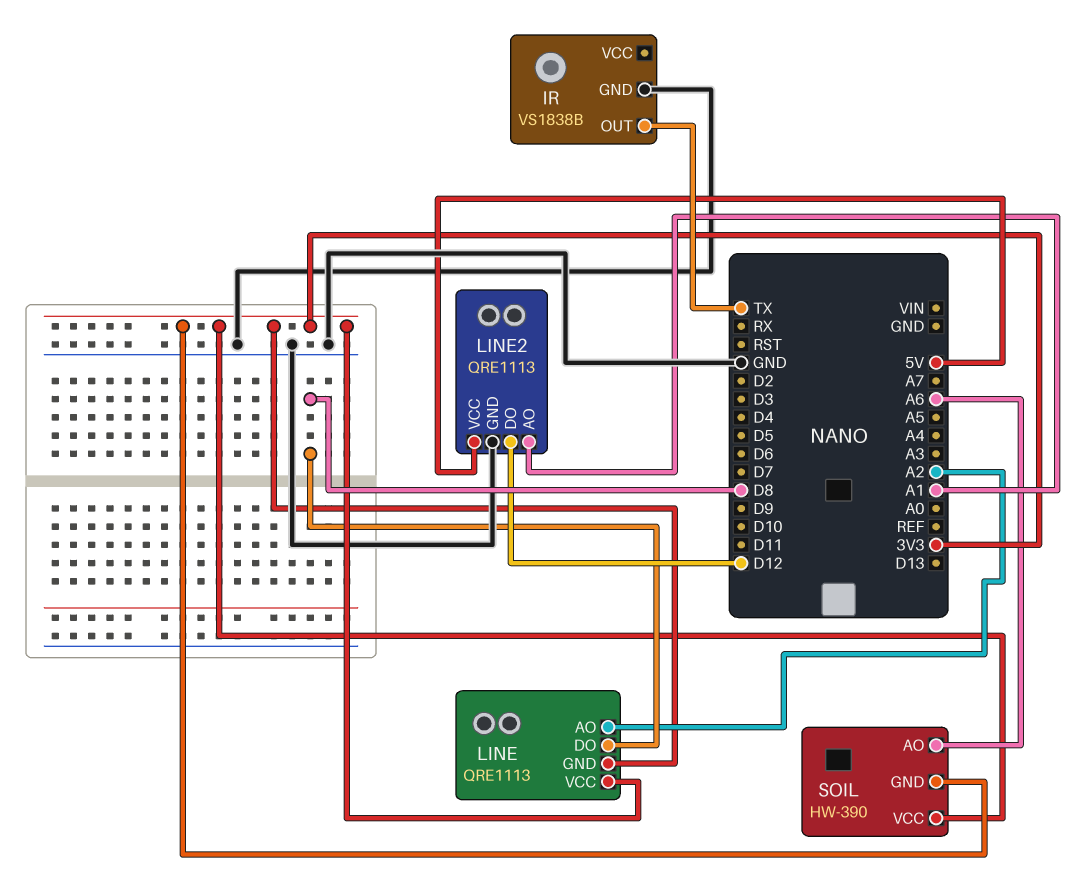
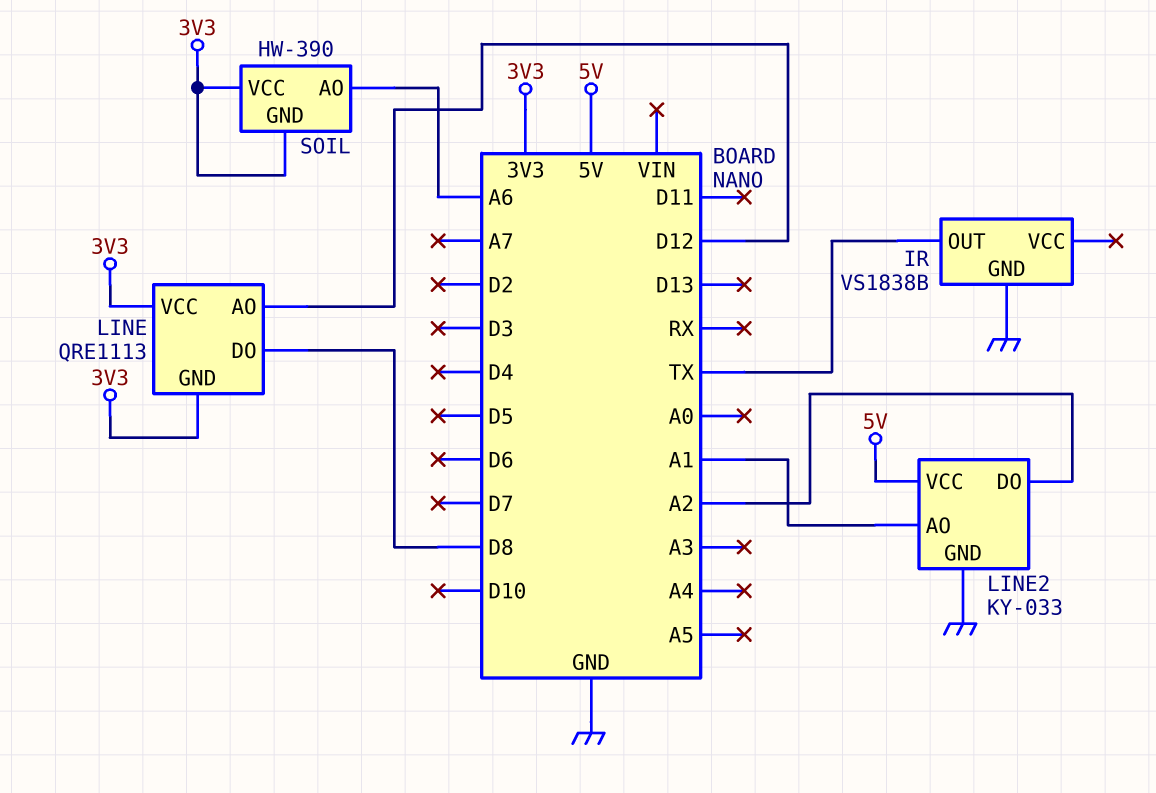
LINE pin AO: A2 -> D12
LINE2: QRE1113 -> KY-033
LINE2 pin DO: D12 -> A2

